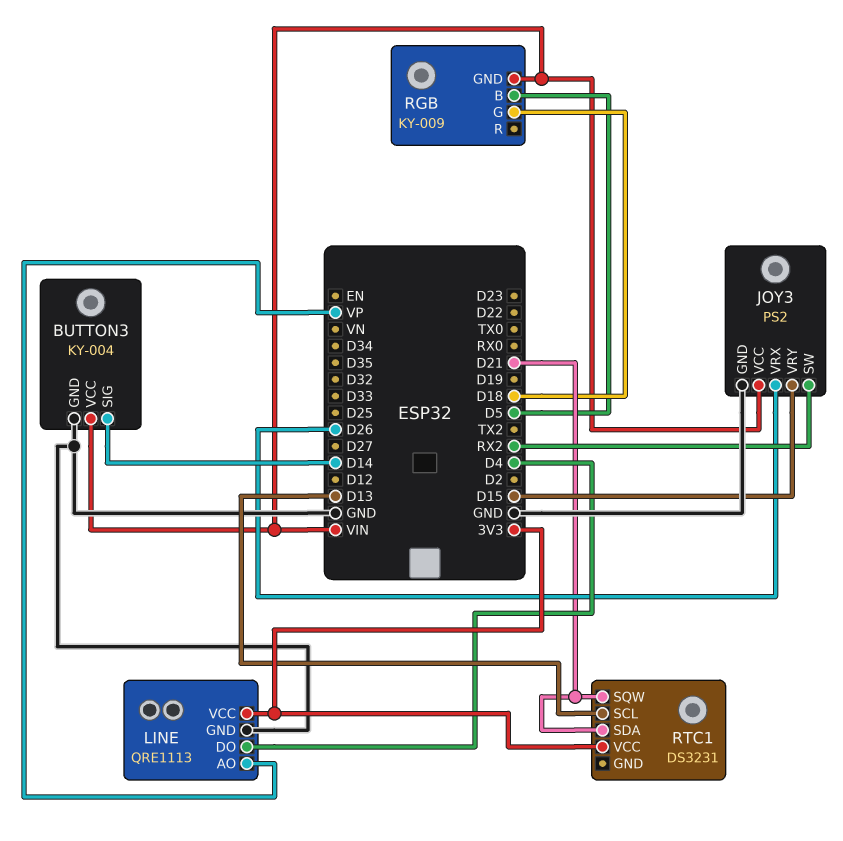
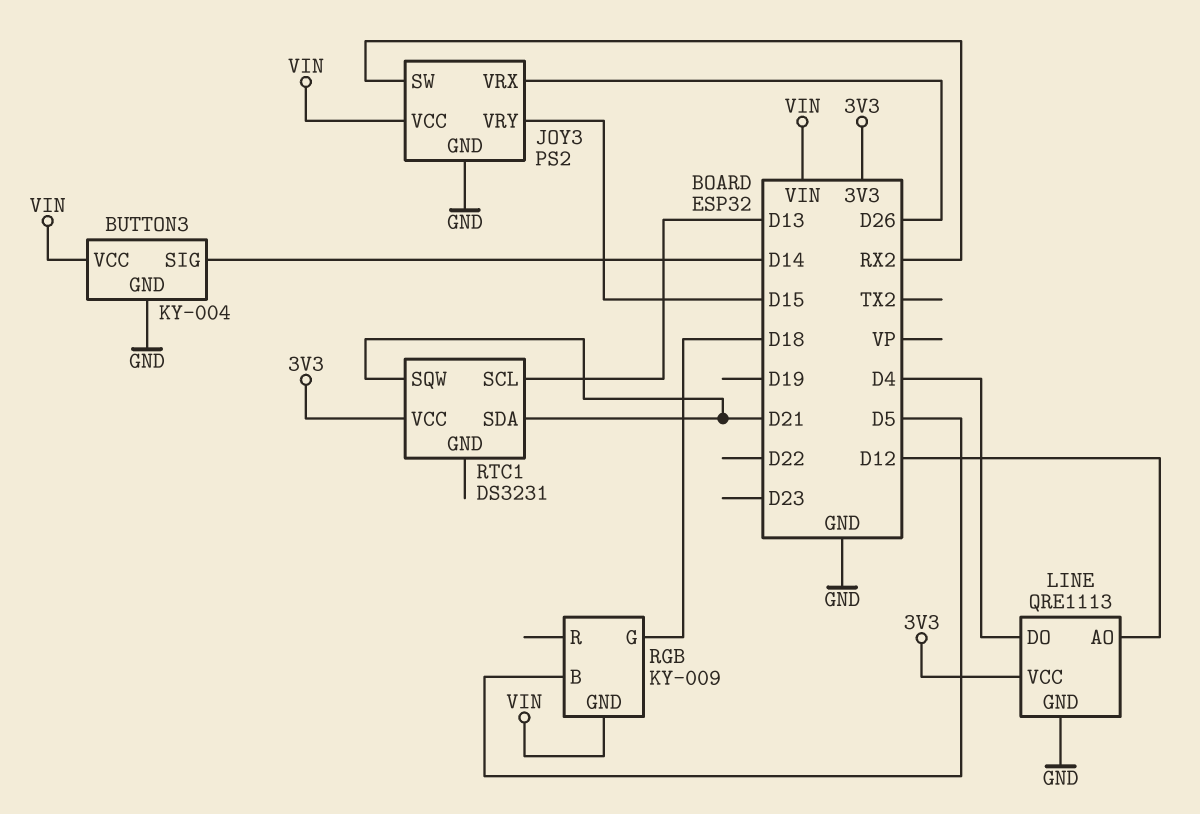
LINE pin AO: VP -> D12

